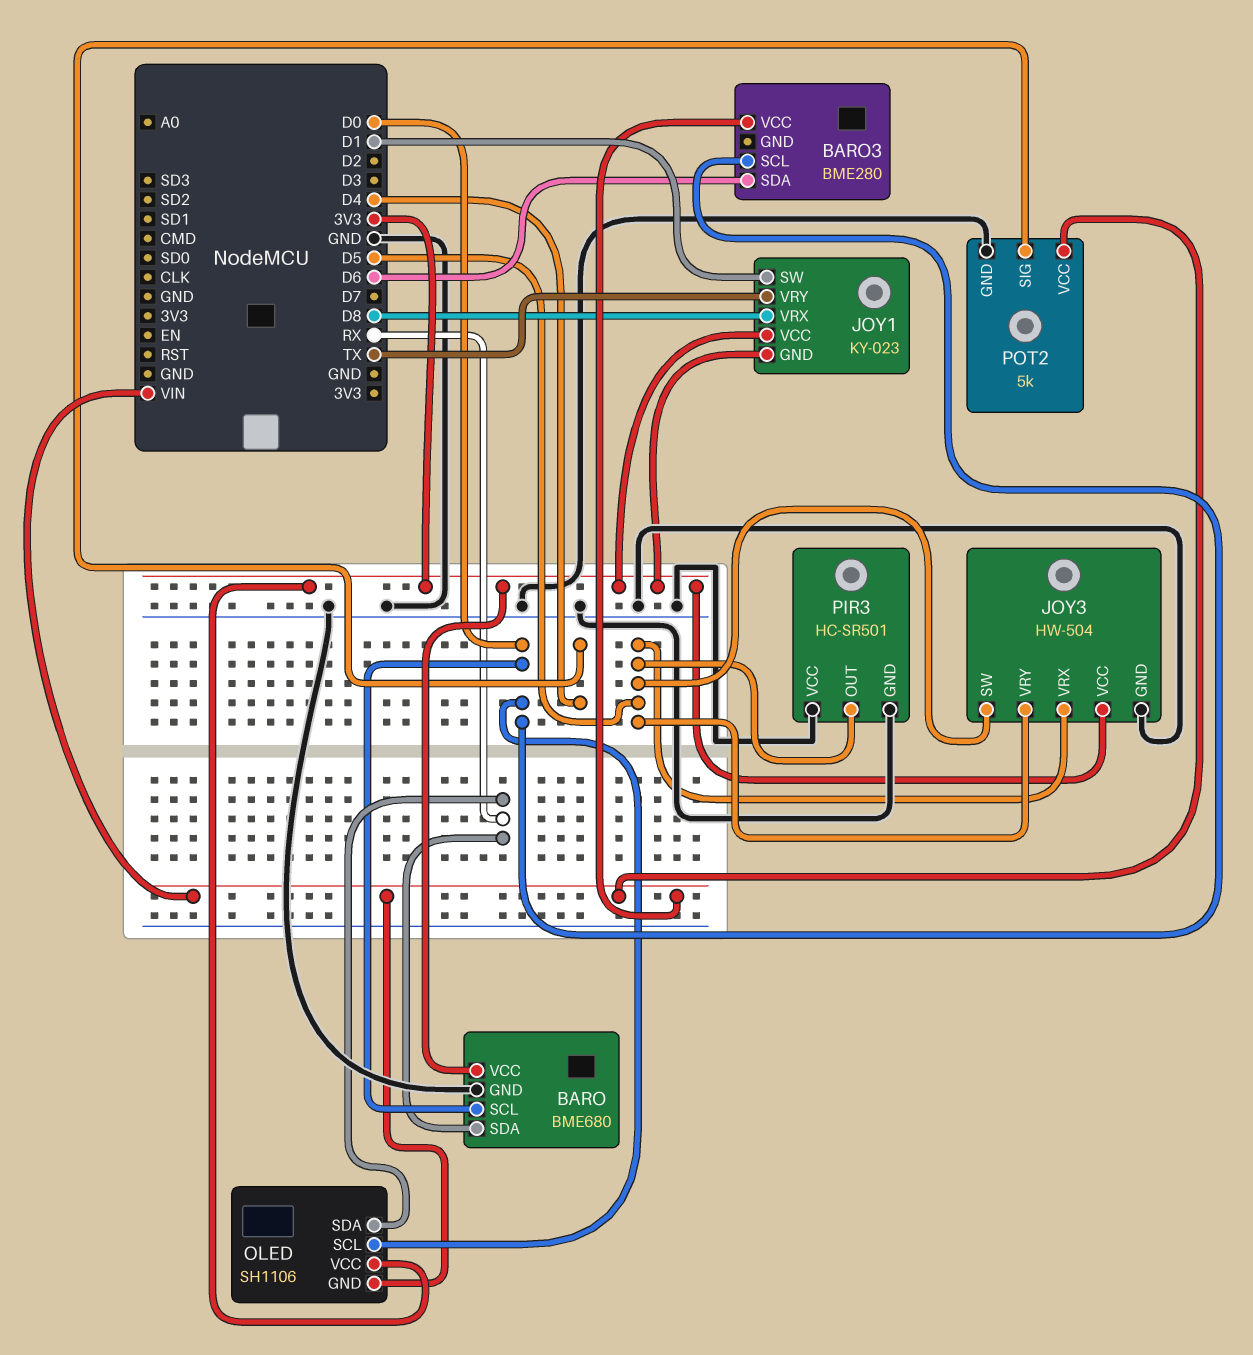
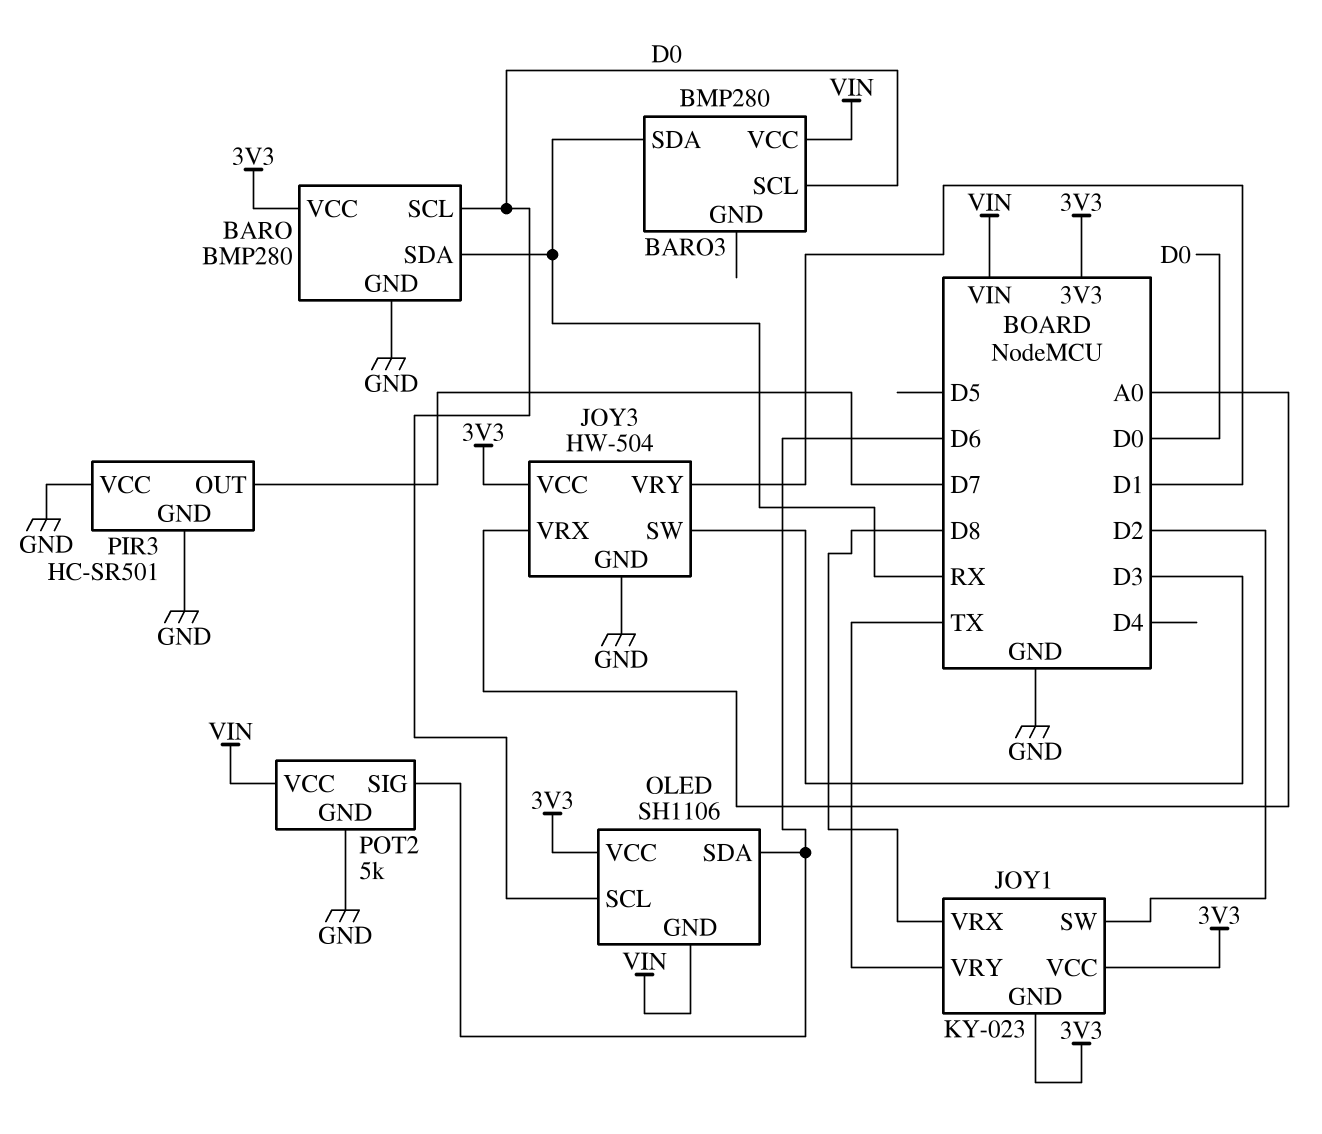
BARO: BME680 -> BMP280
BARO3: BME280 -> BMP280
BARO3 pin SDA: D6 -> RX
JOY1 pin SW: D1 -> D2
JOY3 pin SW: D5 -> D3
JOY3 pin VRX: D5 -> A0
JOY3 pin VRY: D5 -> D1
OLED pin SDA: RX -> D6
PIR3 pin OUT: D5 -> D7
POT2 pin SIG: D4 -> D6

